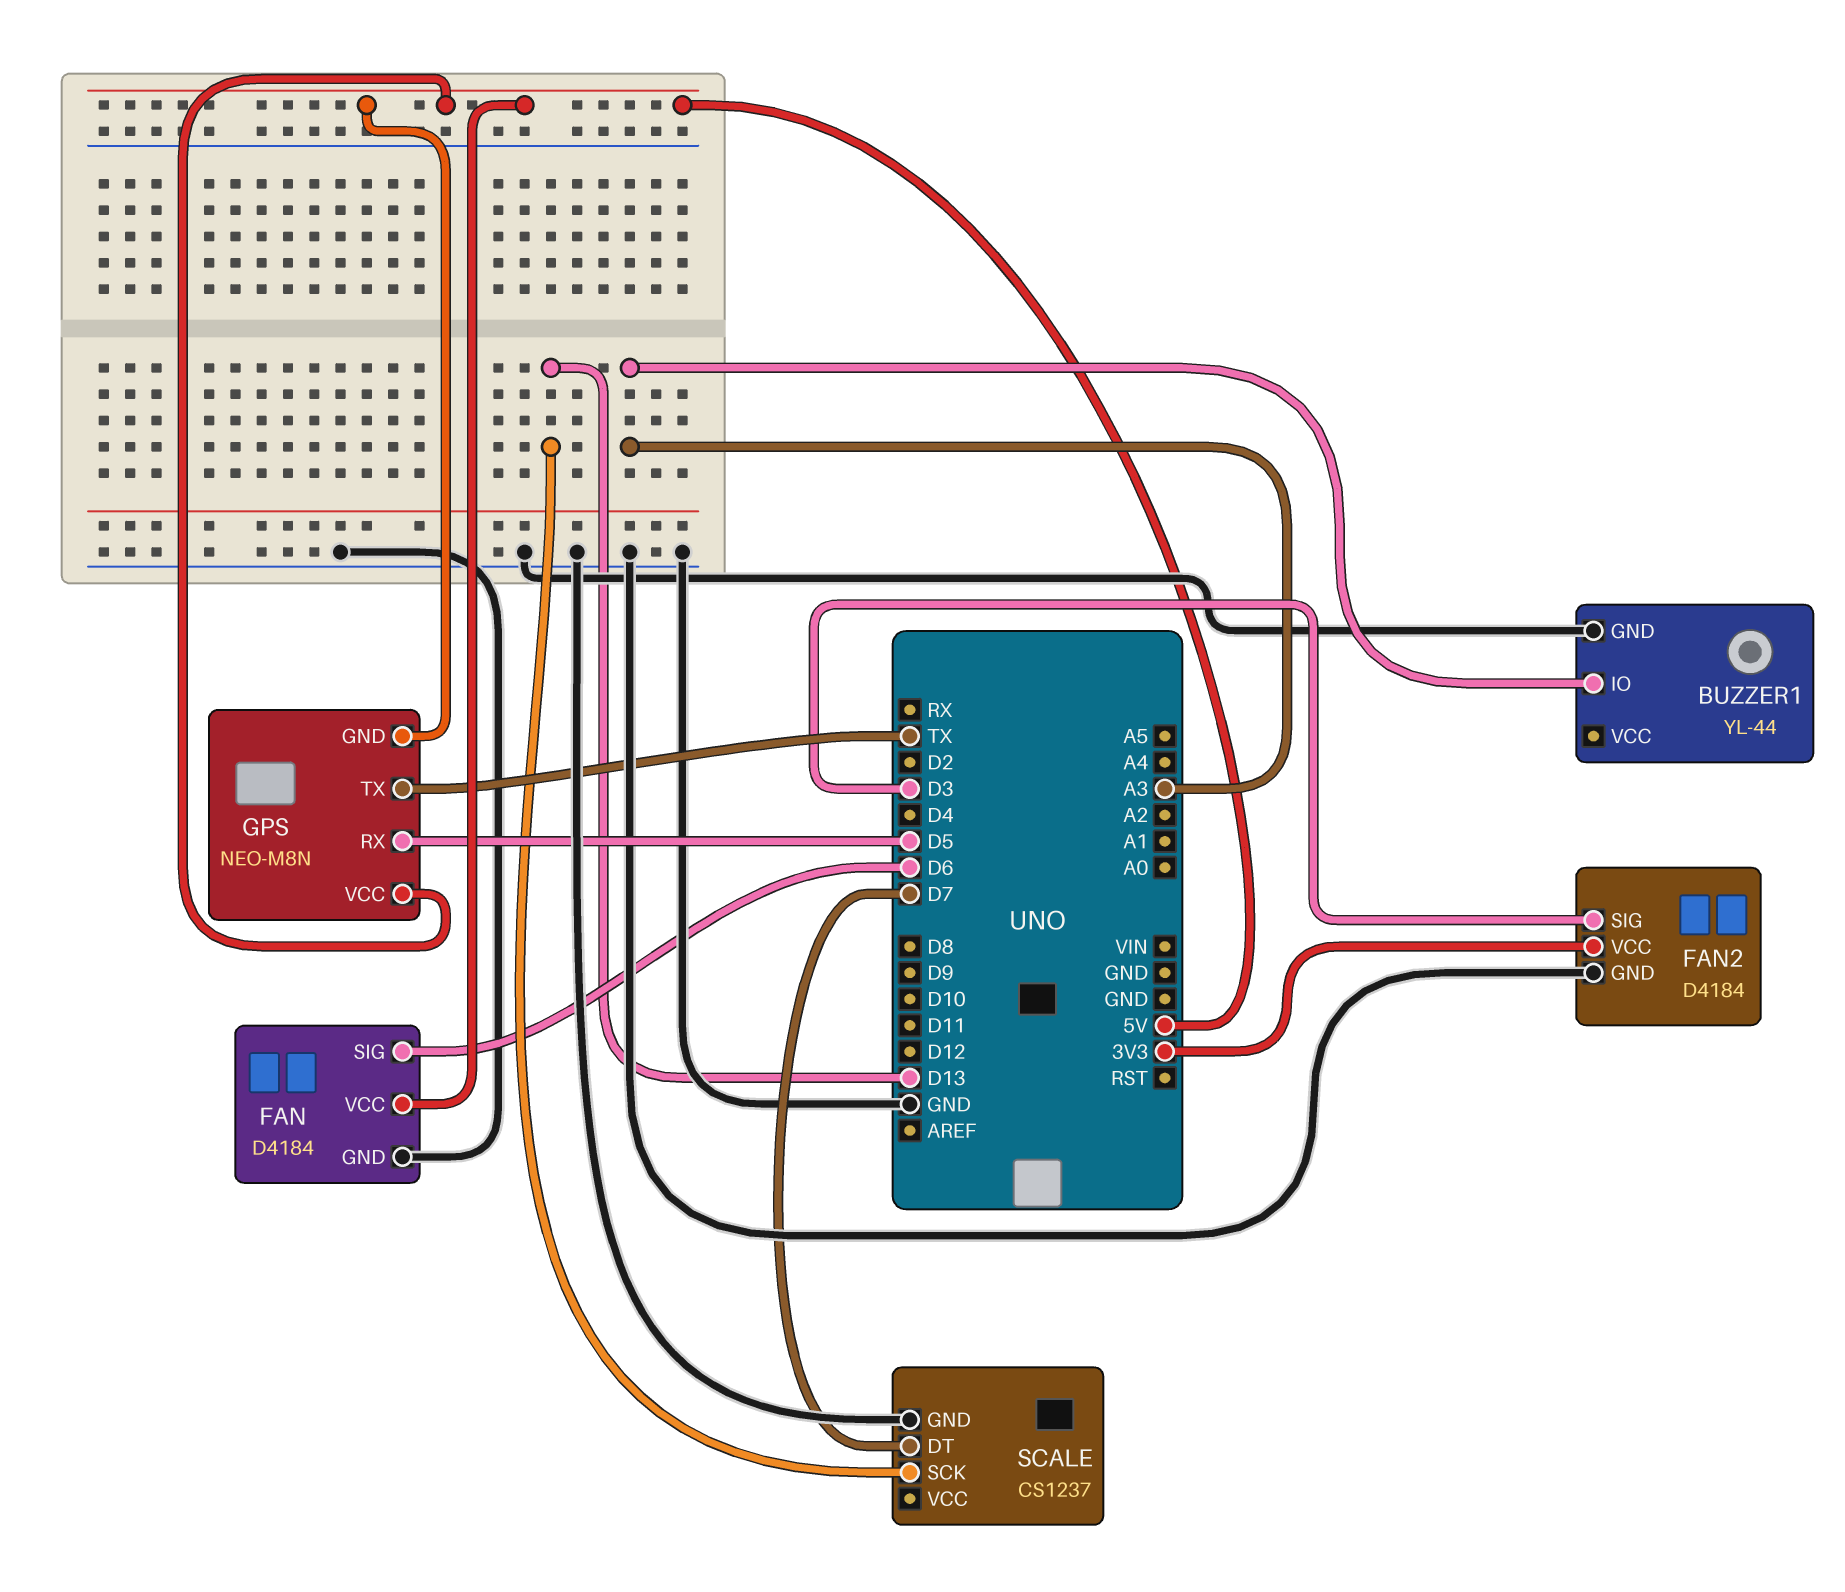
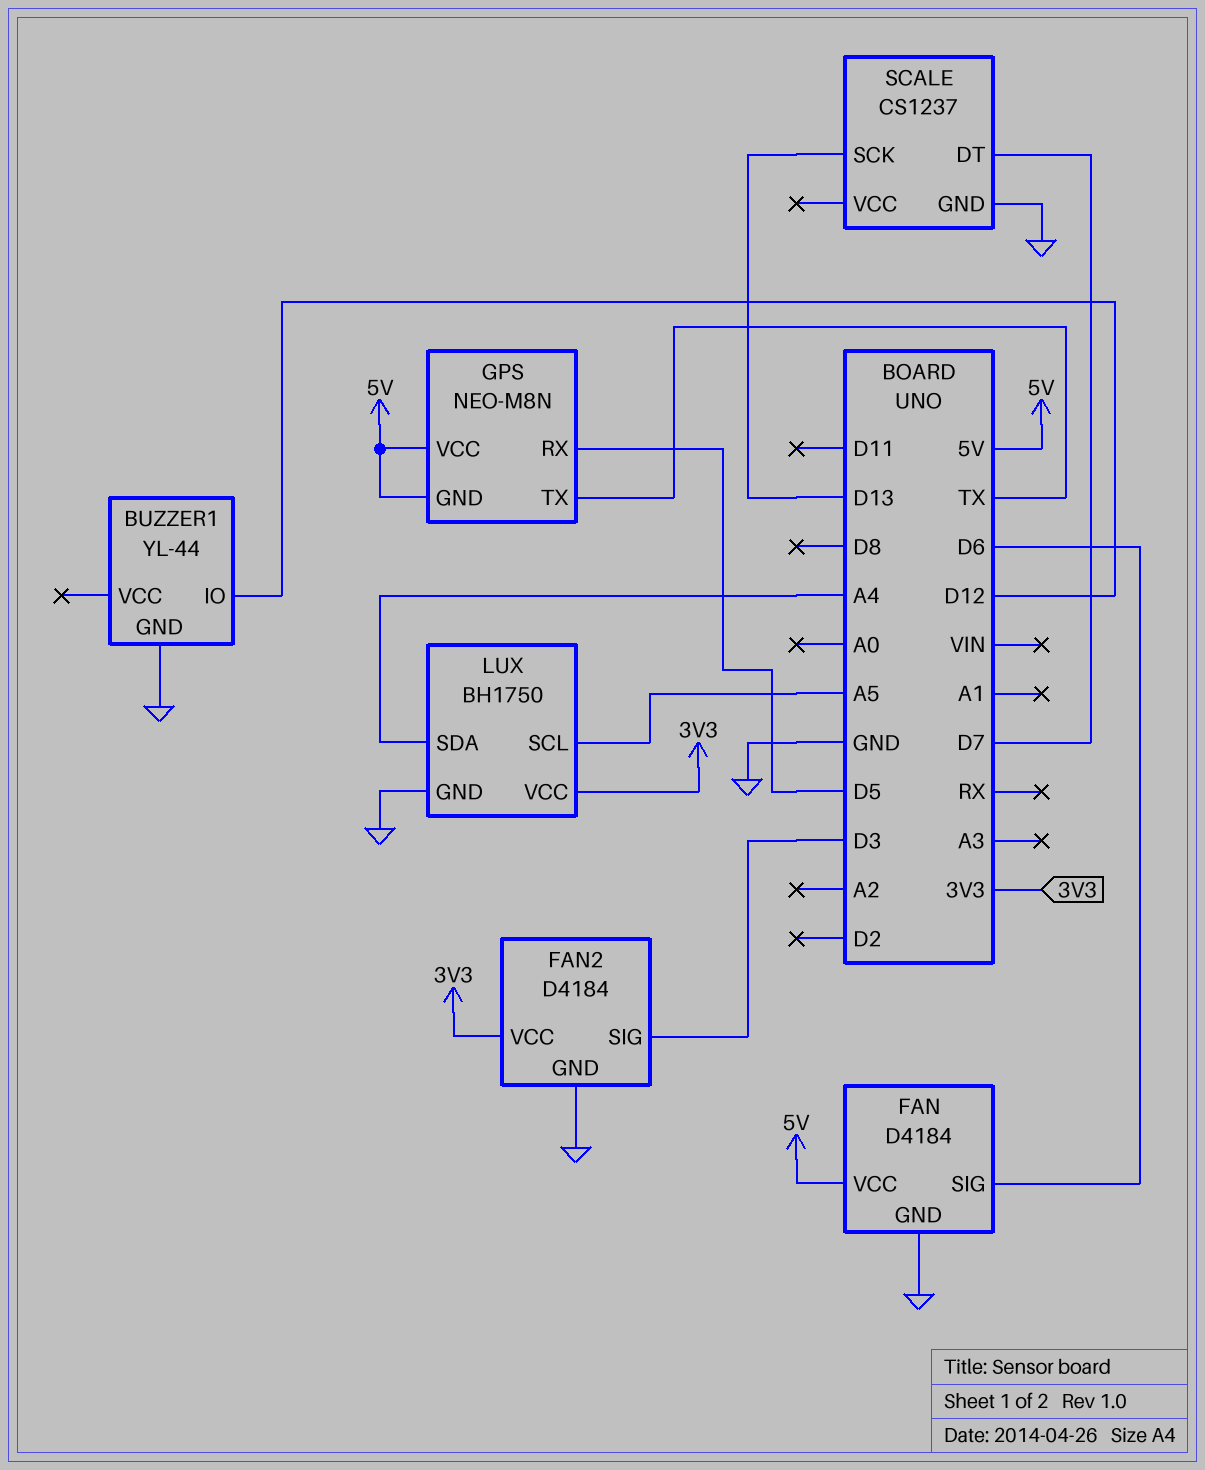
BUZZER1 pin IO: A3 -> D12
LUX: none -> BH1750
LUX pin GND: none -> GND
LUX pin SCL: none -> A5
LUX pin SDA: none -> A4
LUX pin VCC: none -> 3V3

